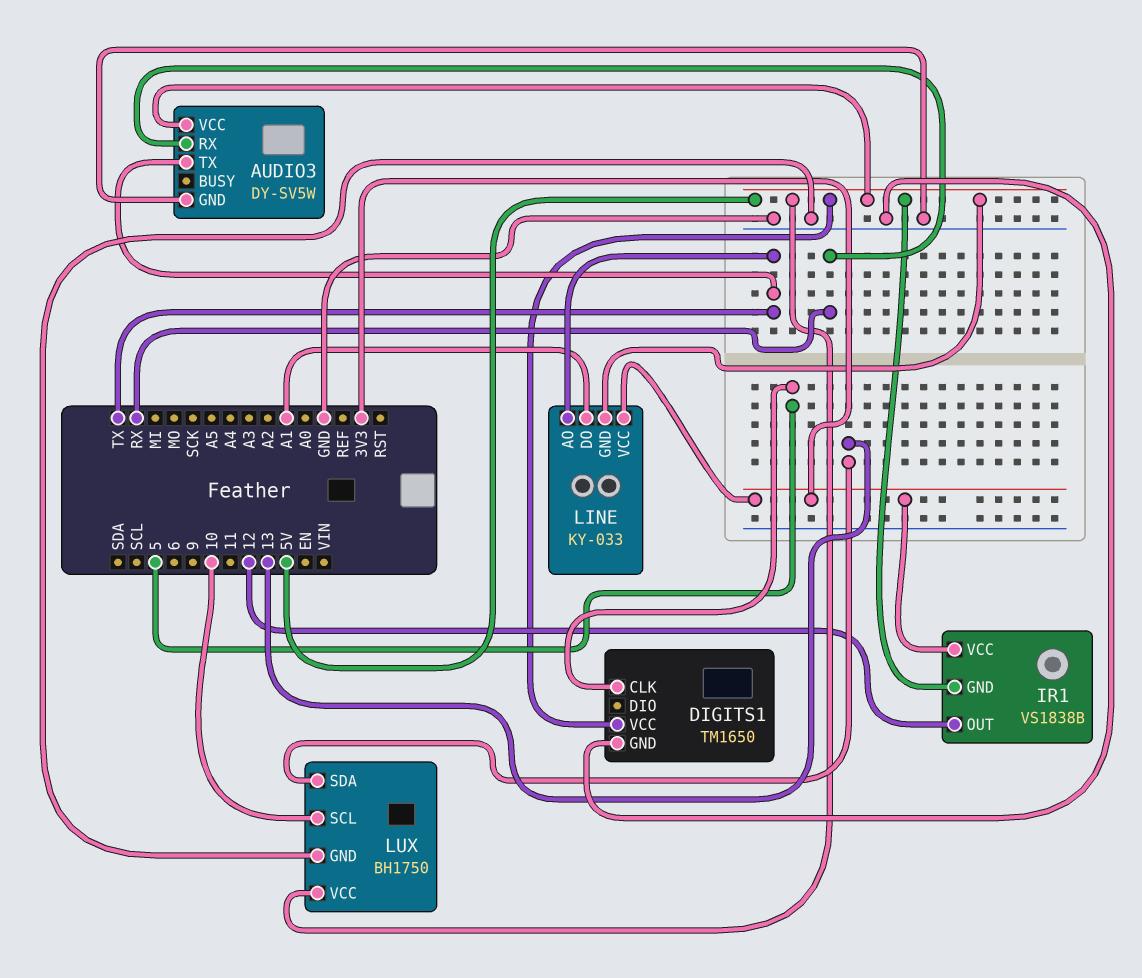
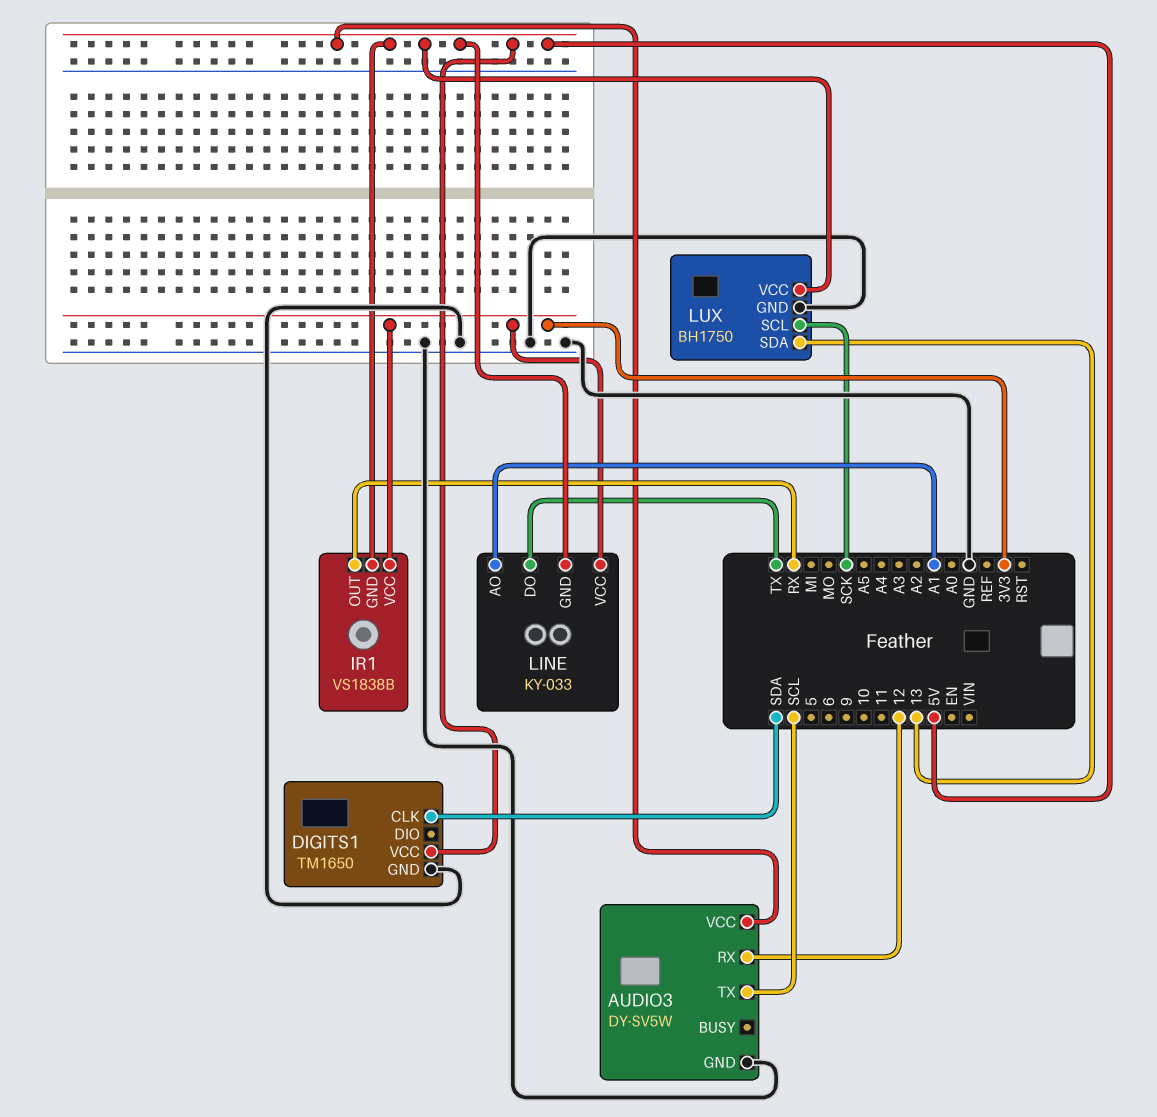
AUDIO3 pin RX: RX -> 12
AUDIO3 pin TX: TX -> SCL
DIGITS1 pin CLK: 5 -> SDA
IR1 pin OUT: 12 -> RX
LINE pin AO: TX -> A1
LINE pin DO: A1 -> TX
LUX pin SCL: 10 -> SCK

